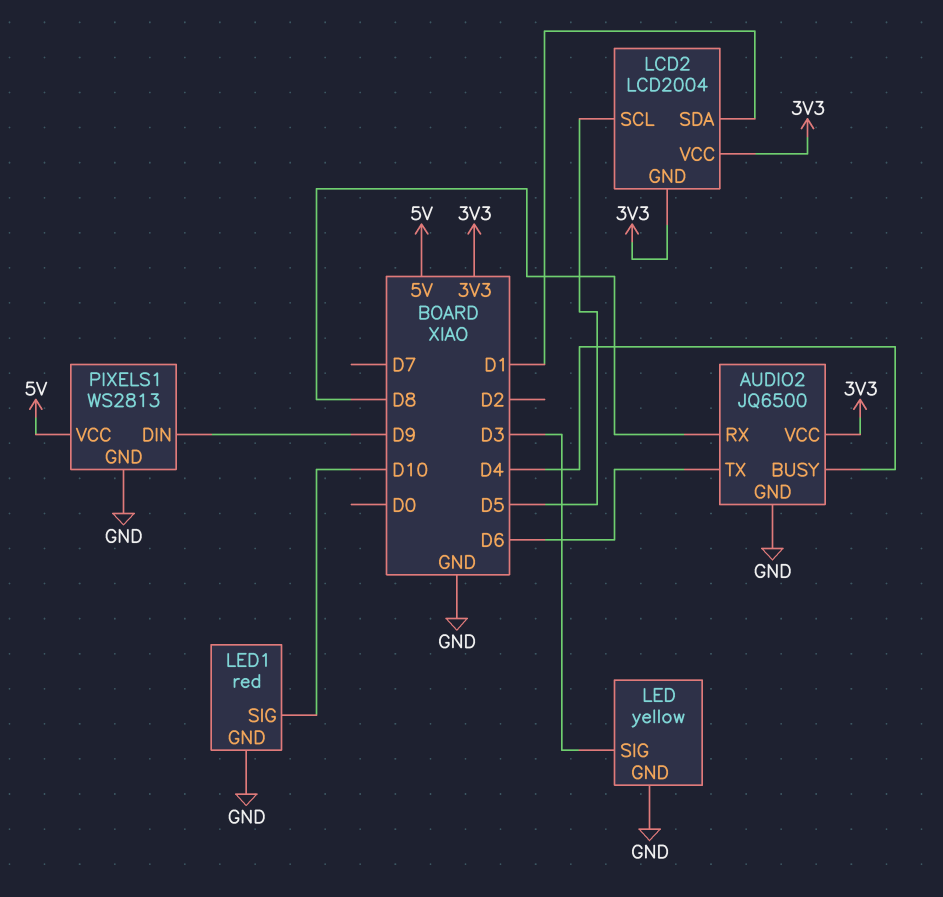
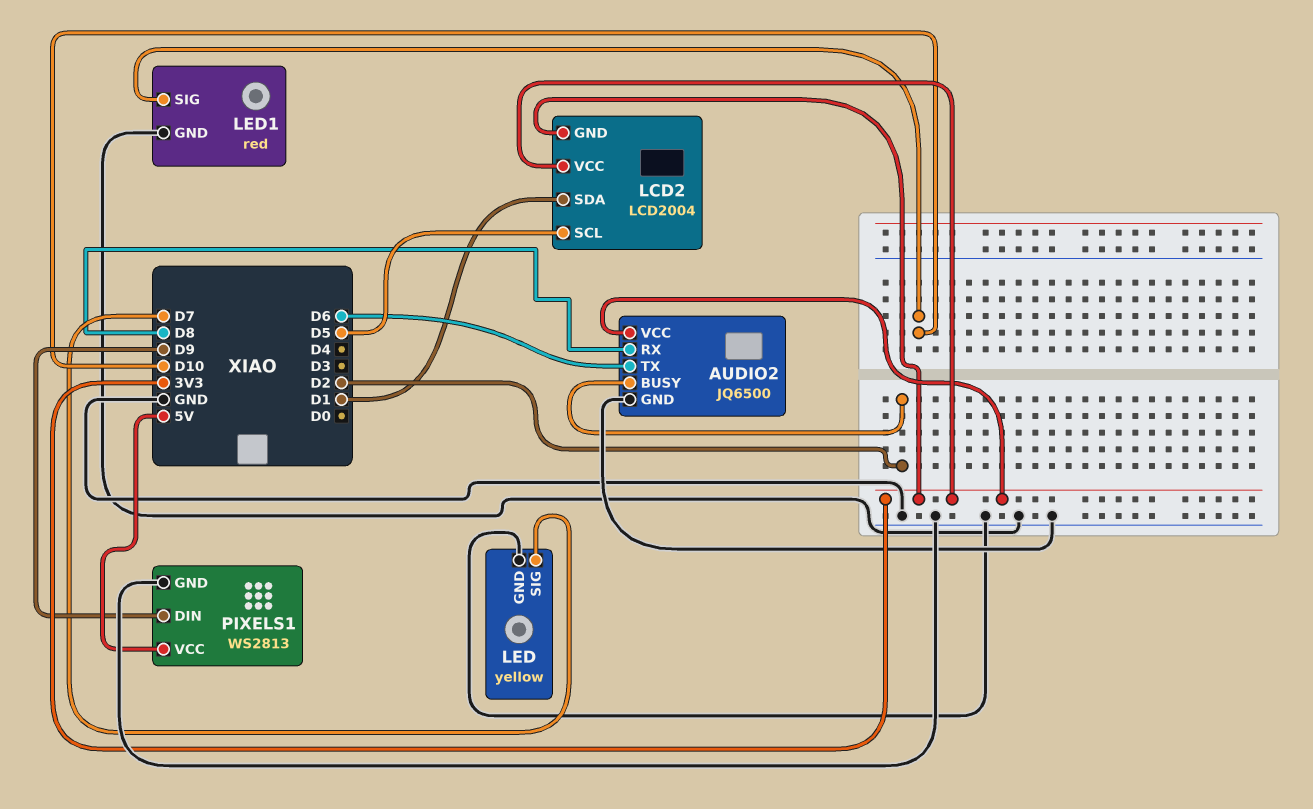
AUDIO2 pin BUSY: D4 -> D2
LED pin SIG: D3 -> D7

